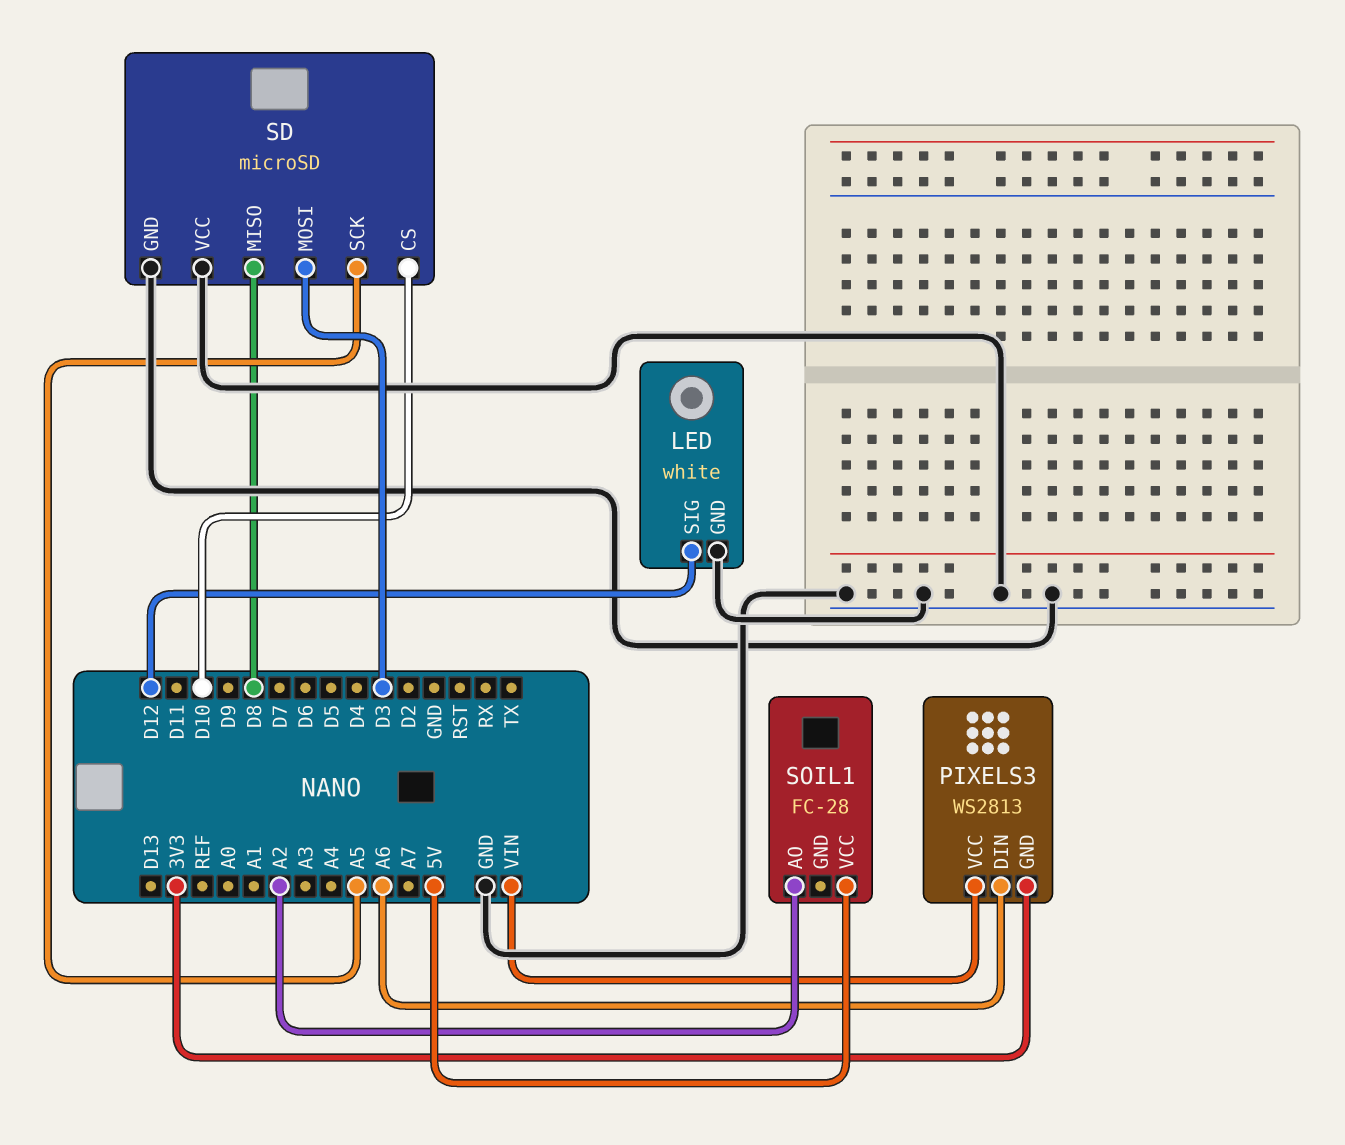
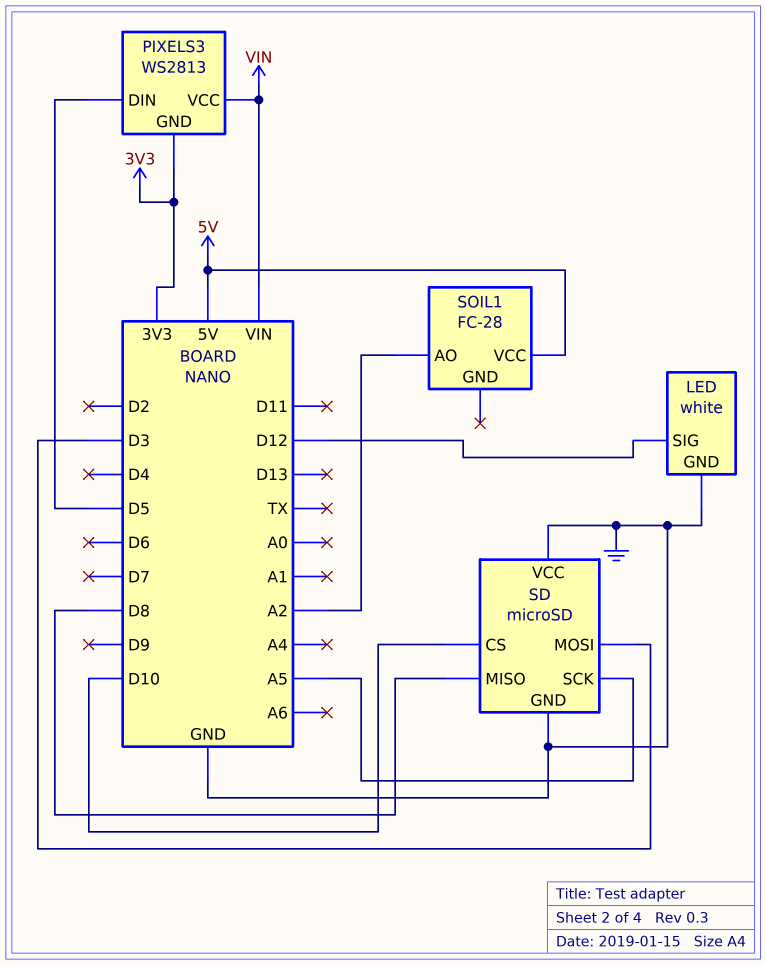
PIXELS3 pin DIN: A6 -> D5

